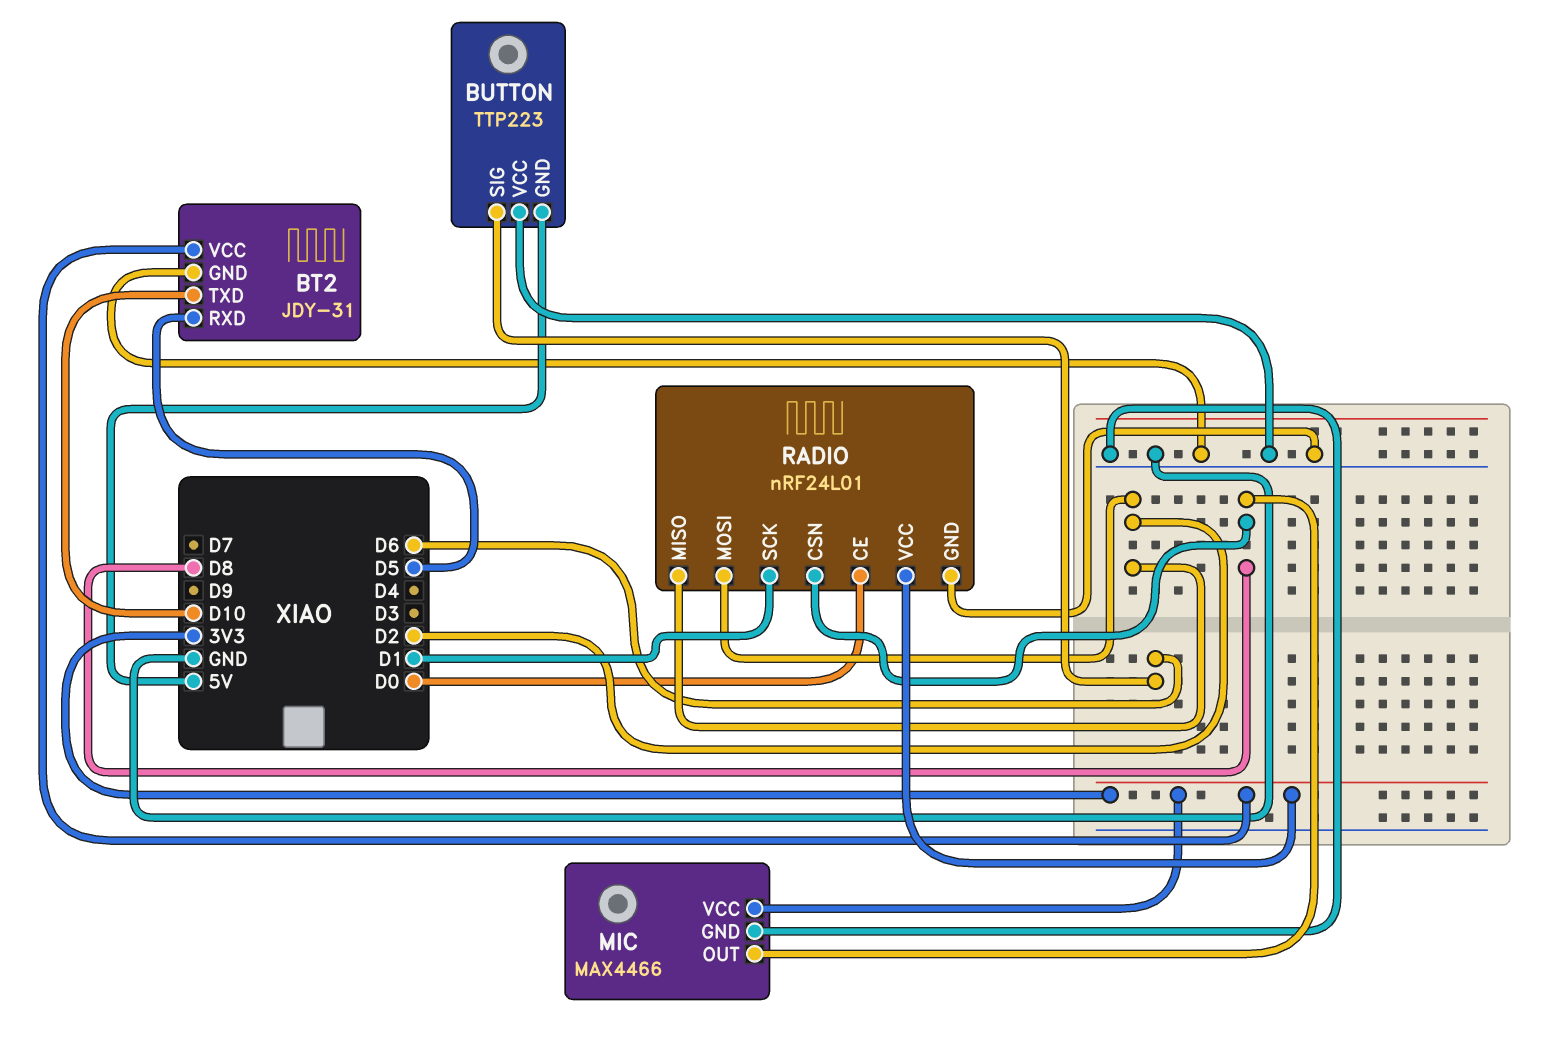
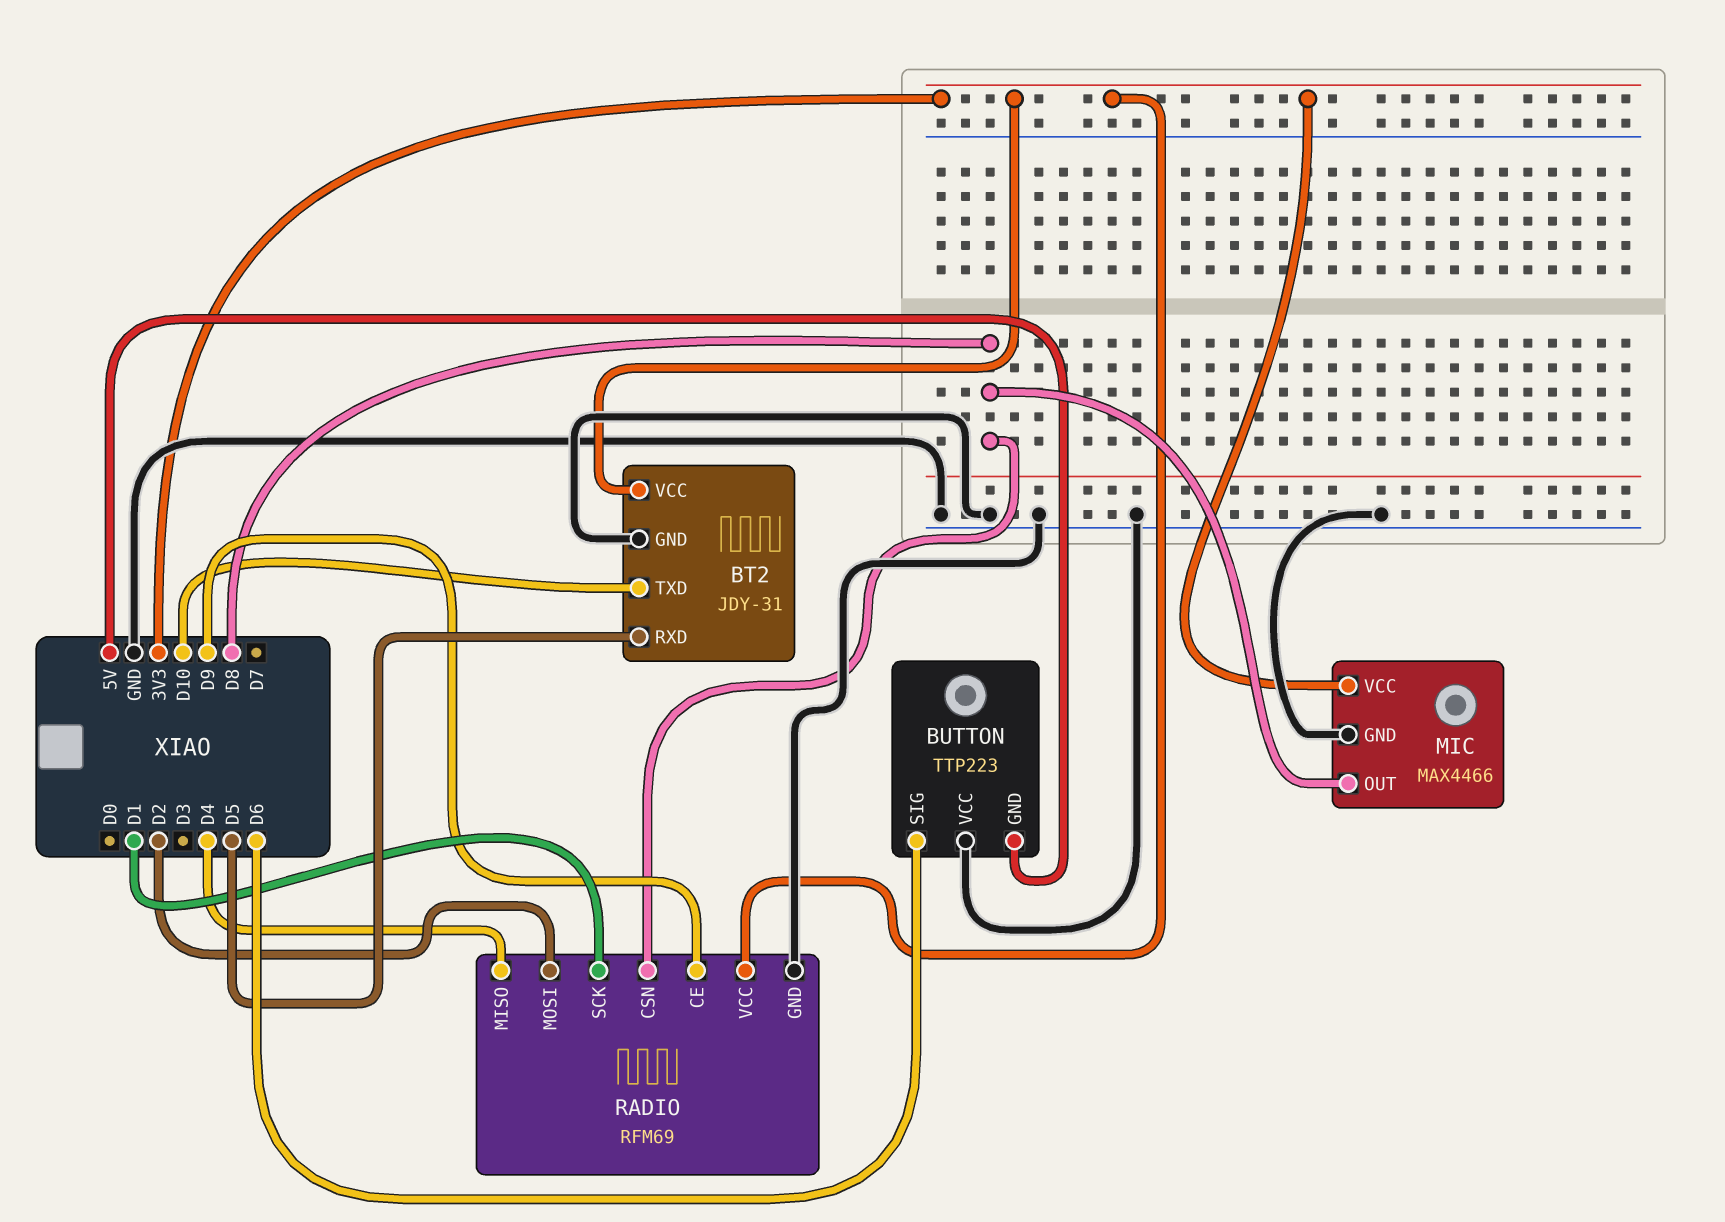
RADIO: nRF24L01 -> RFM69
RADIO pin CE: D0 -> D9
RADIO pin MISO: D2 -> D4

